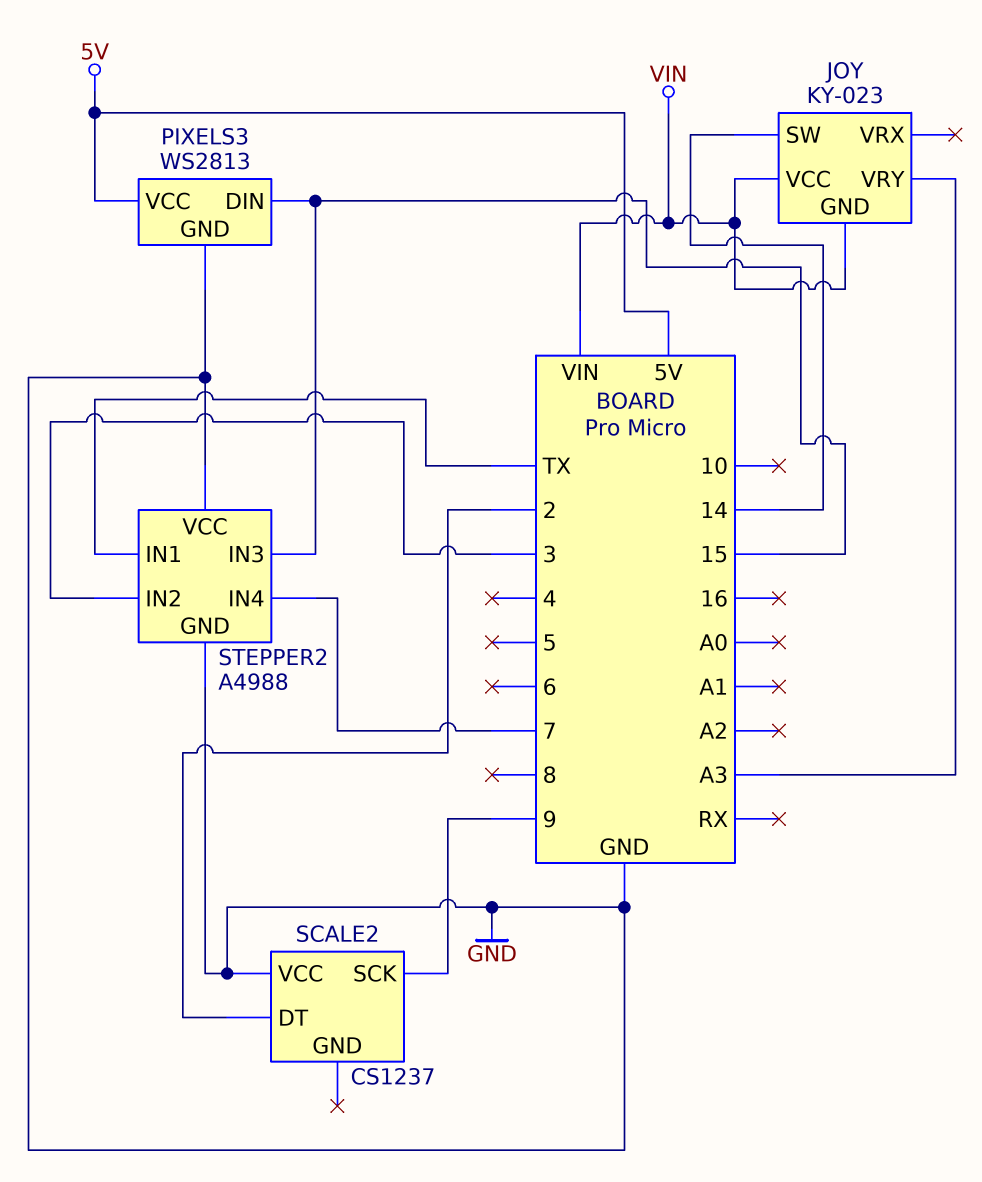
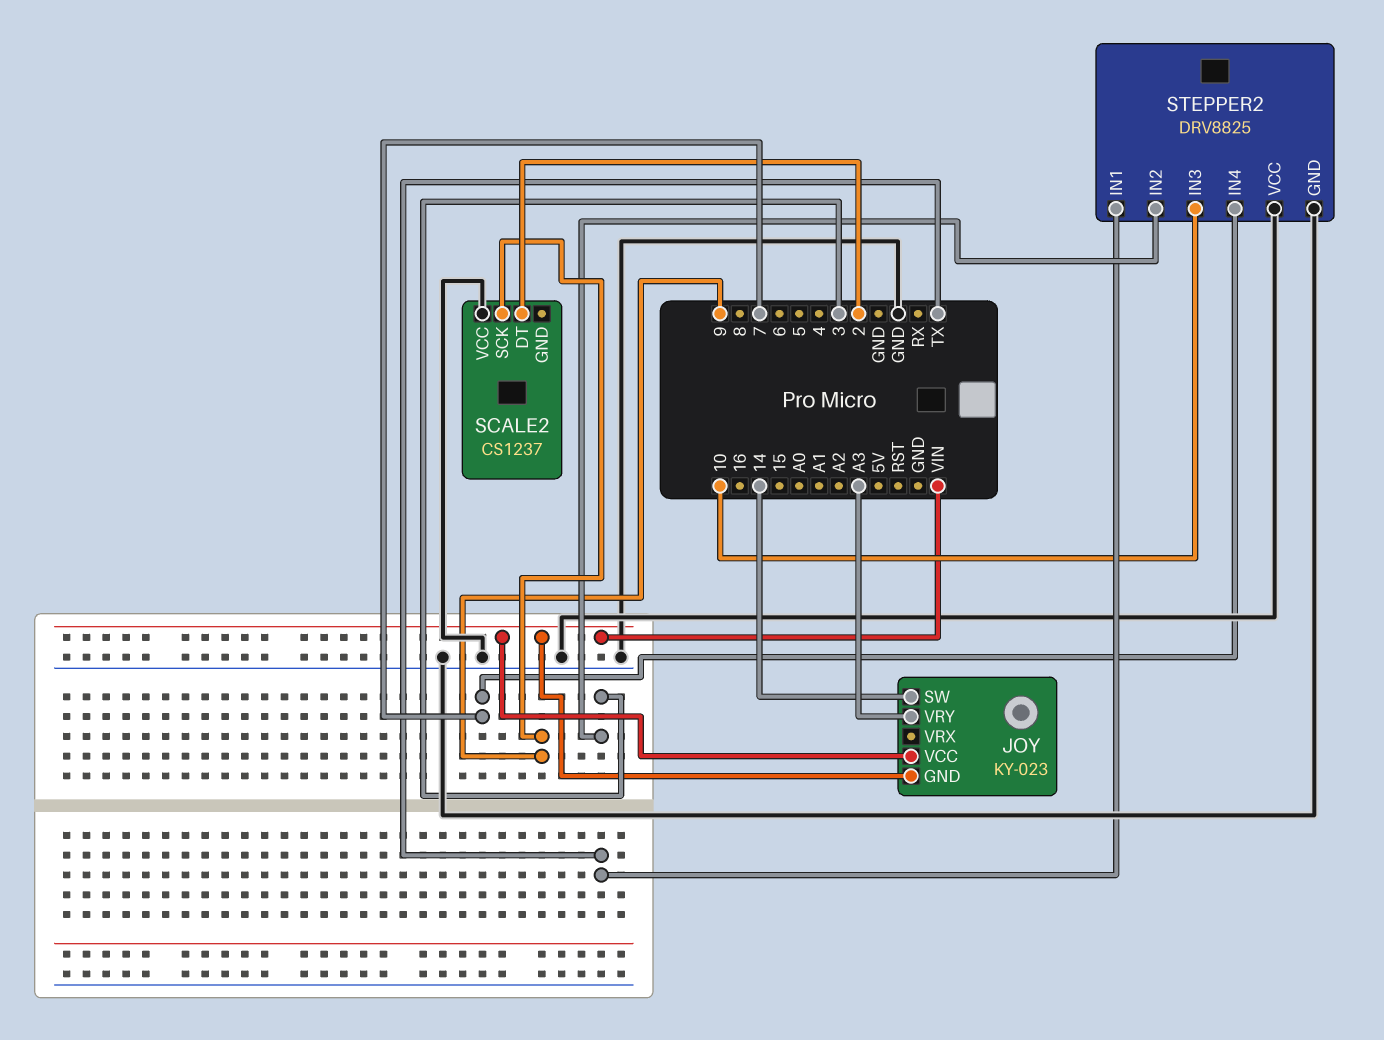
PIXELS3: WS2813 -> none
PIXELS3 pin DIN: 15 -> none
PIXELS3 pin GND: GND -> none
PIXELS3 pin VCC: 5V -> none
STEPPER2: A4988 -> DRV8825
STEPPER2 pin IN3: 15 -> 10

